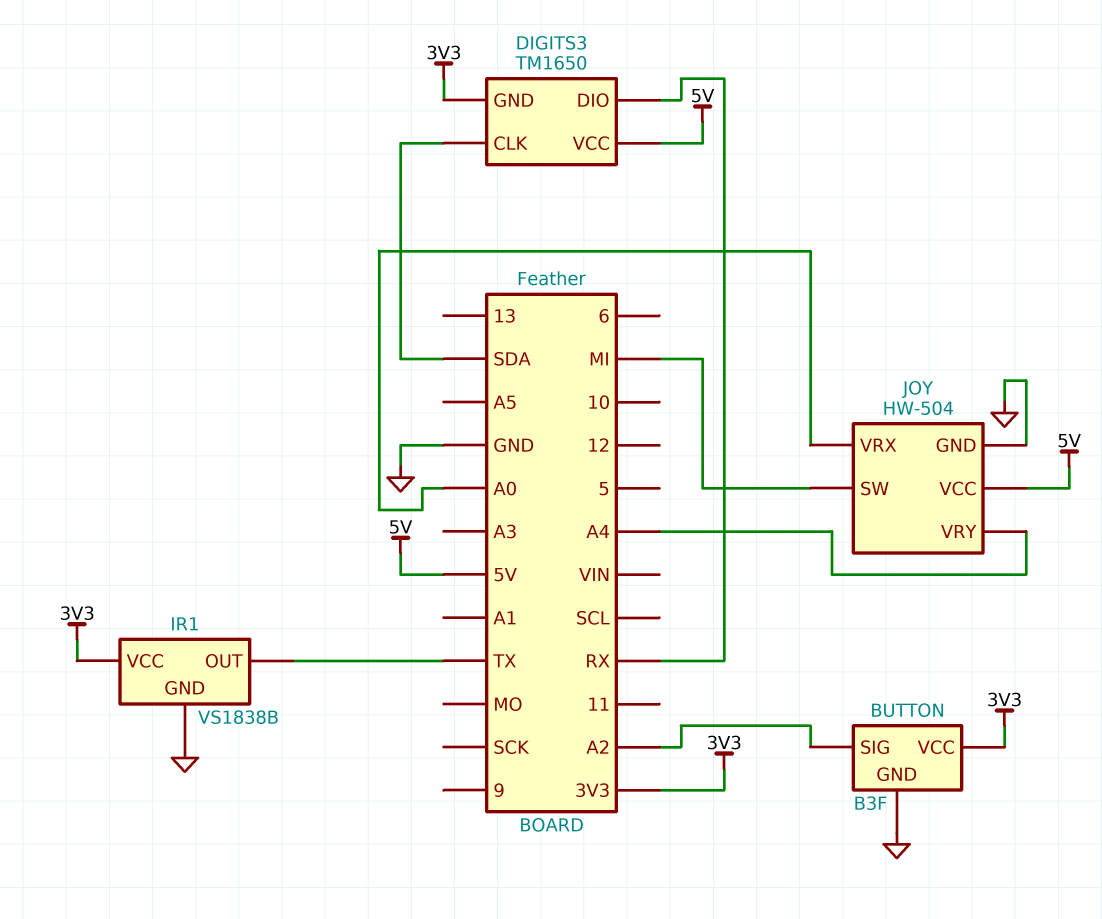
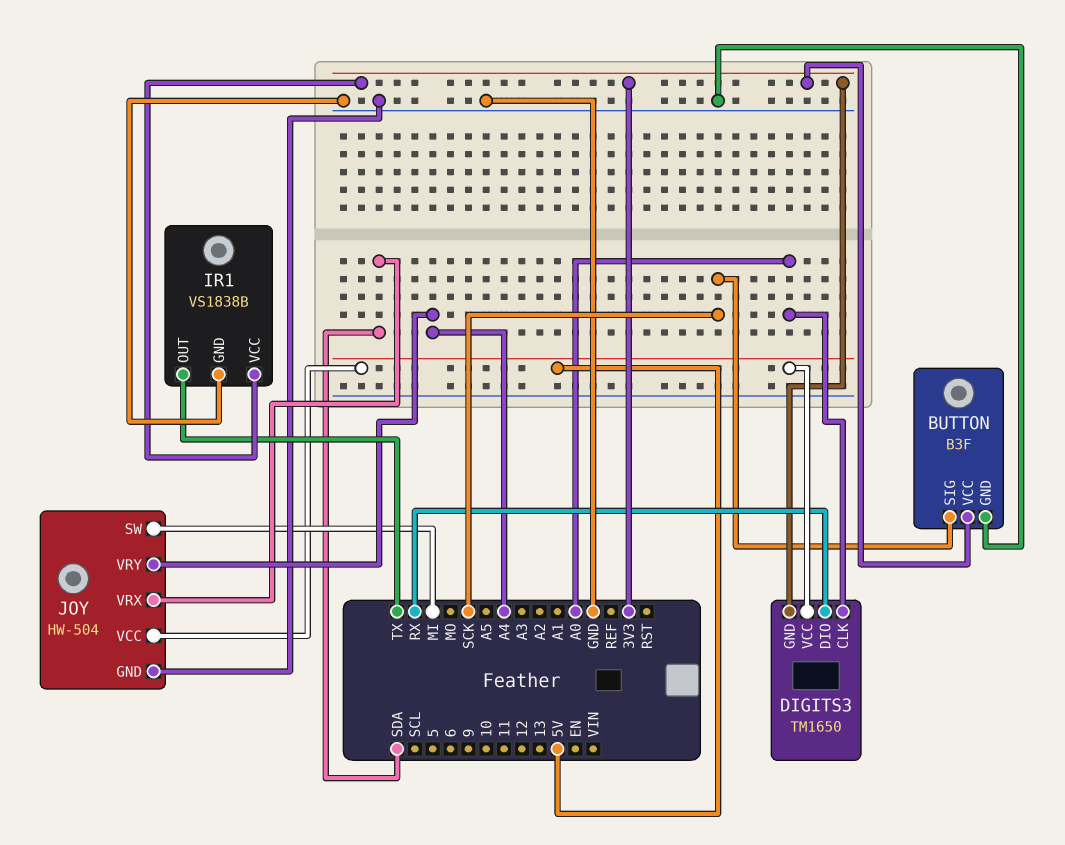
BUTTON pin SIG: A2 -> SCK
DIGITS3 pin CLK: SDA -> A0
JOY pin VRX: A0 -> SDA

